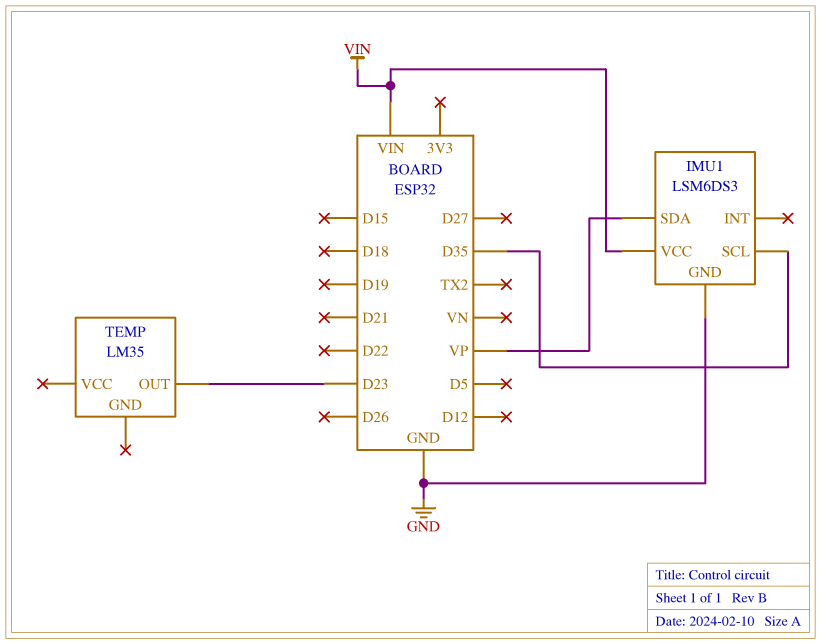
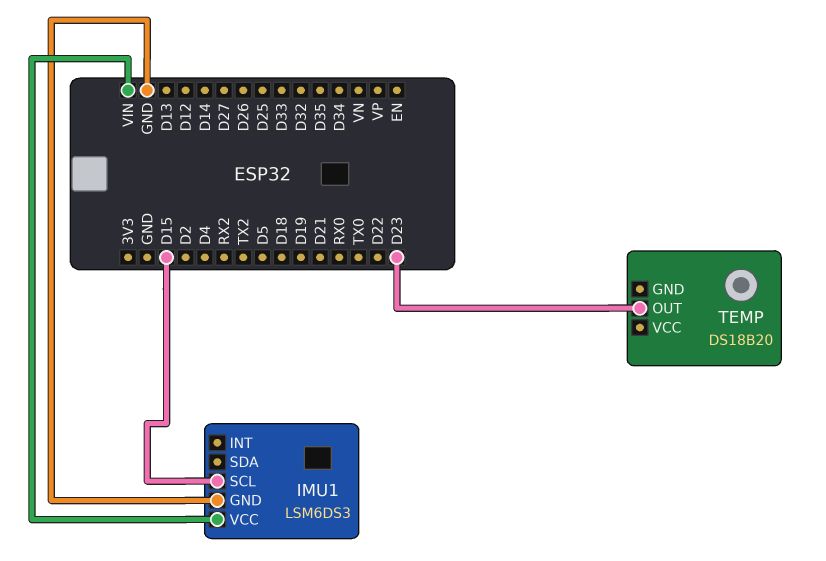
IMU1 pin SCL: D35 -> D15
IMU1 pin SDA: VP -> none
TEMP: LM35 -> DS18B20

